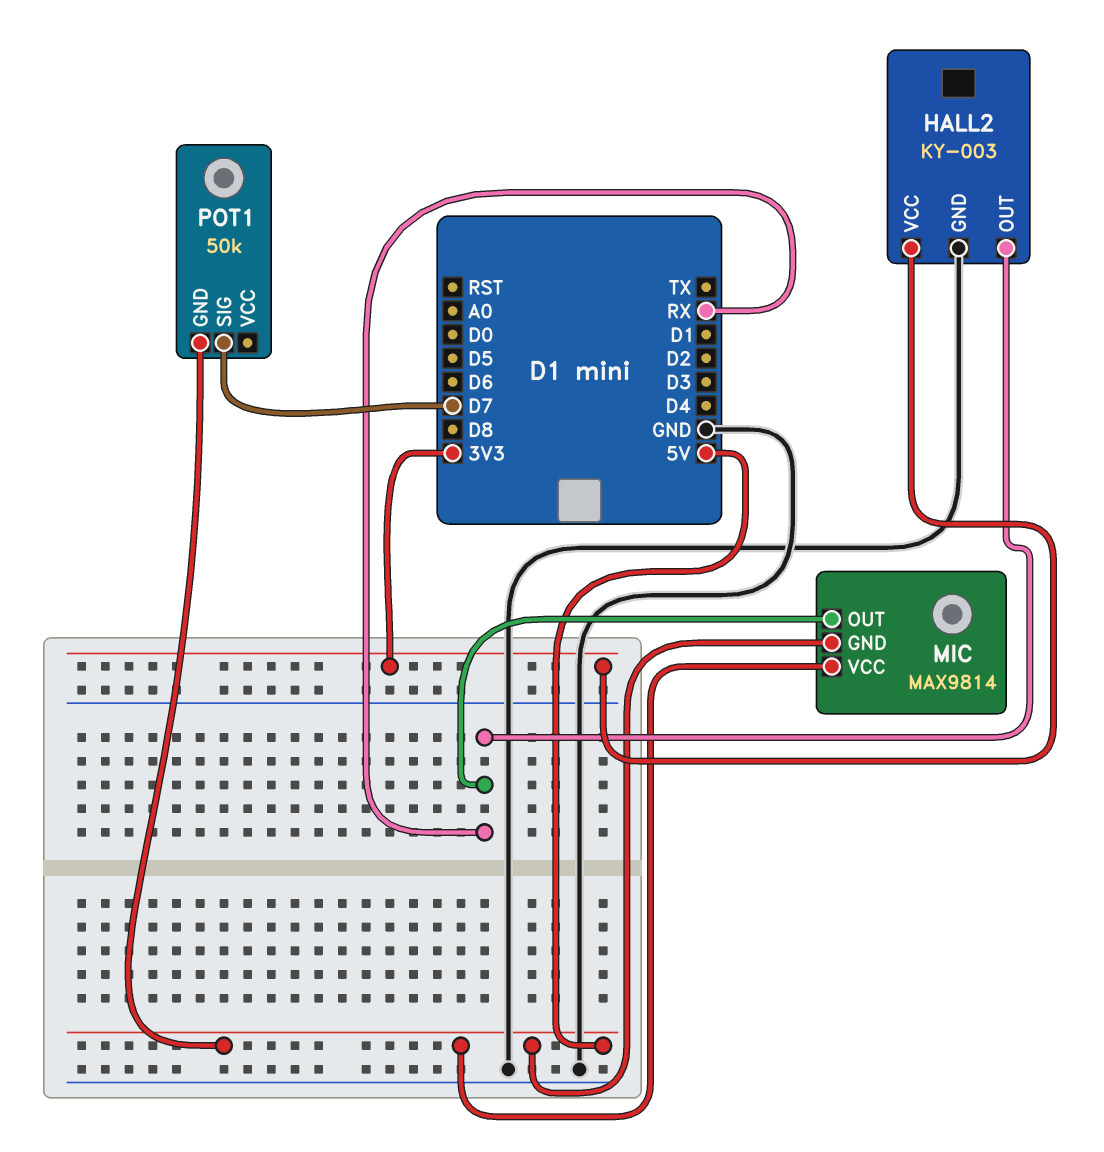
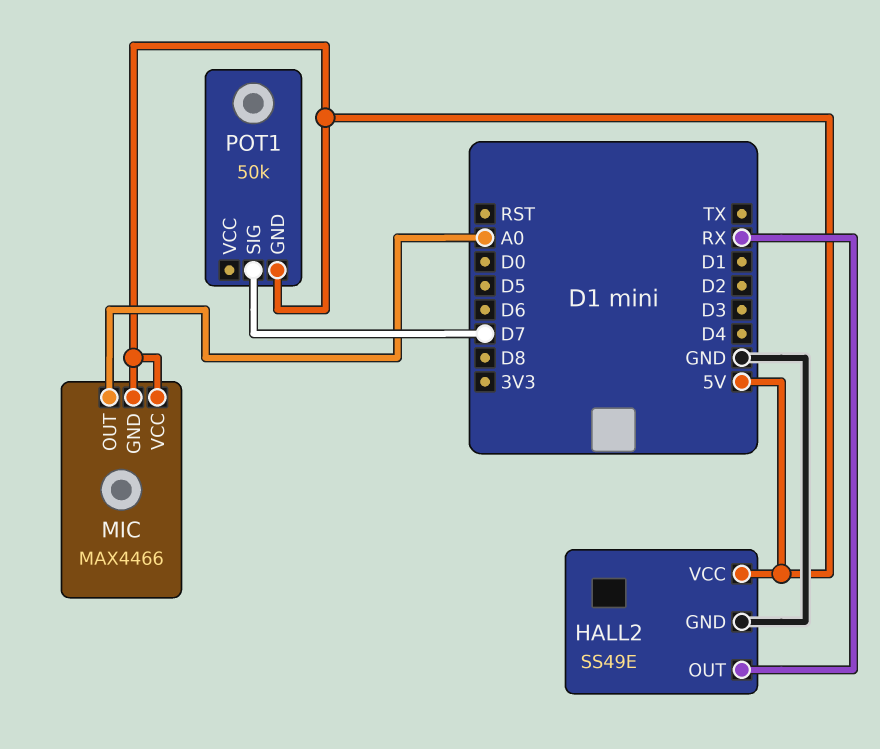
HALL2: KY-003 -> SS49E
HALL2 pin VCC: 3V3 -> 5V
MIC: MAX9814 -> MAX4466
MIC pin OUT: RX -> A0

